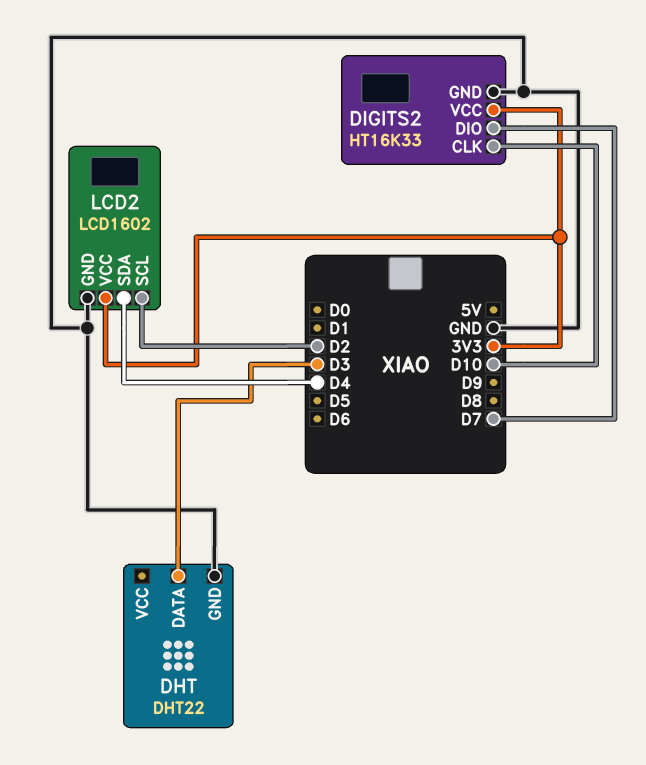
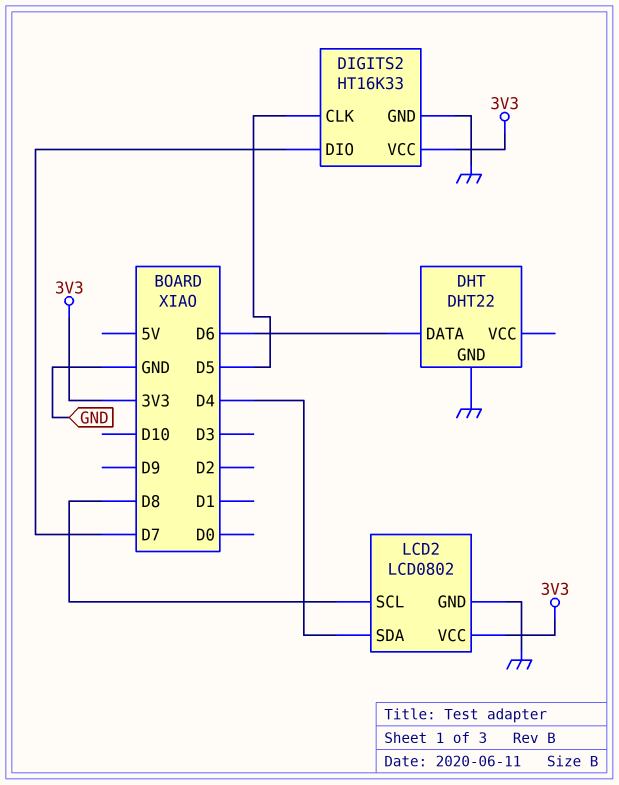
DHT pin DATA: D3 -> D6
DIGITS2 pin CLK: D10 -> D5
LCD2: LCD1602 -> LCD0802
LCD2 pin SCL: D2 -> D8

